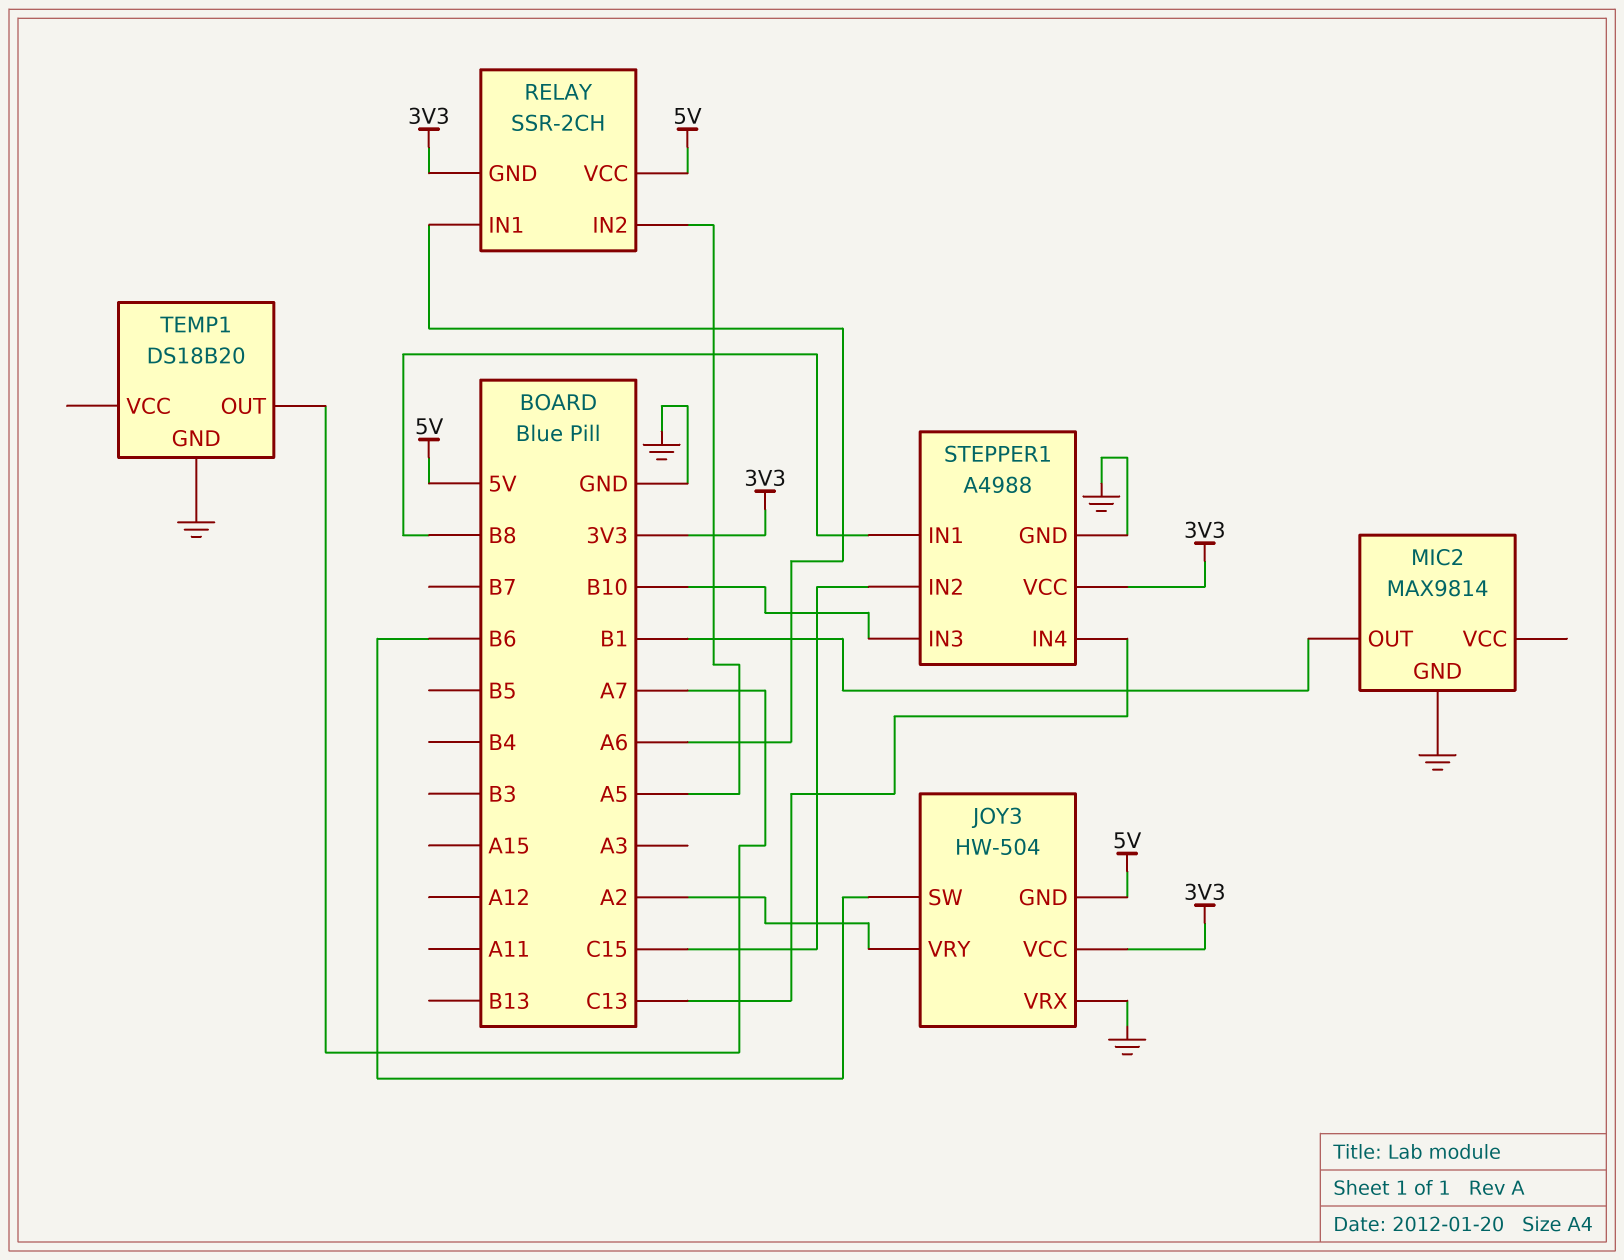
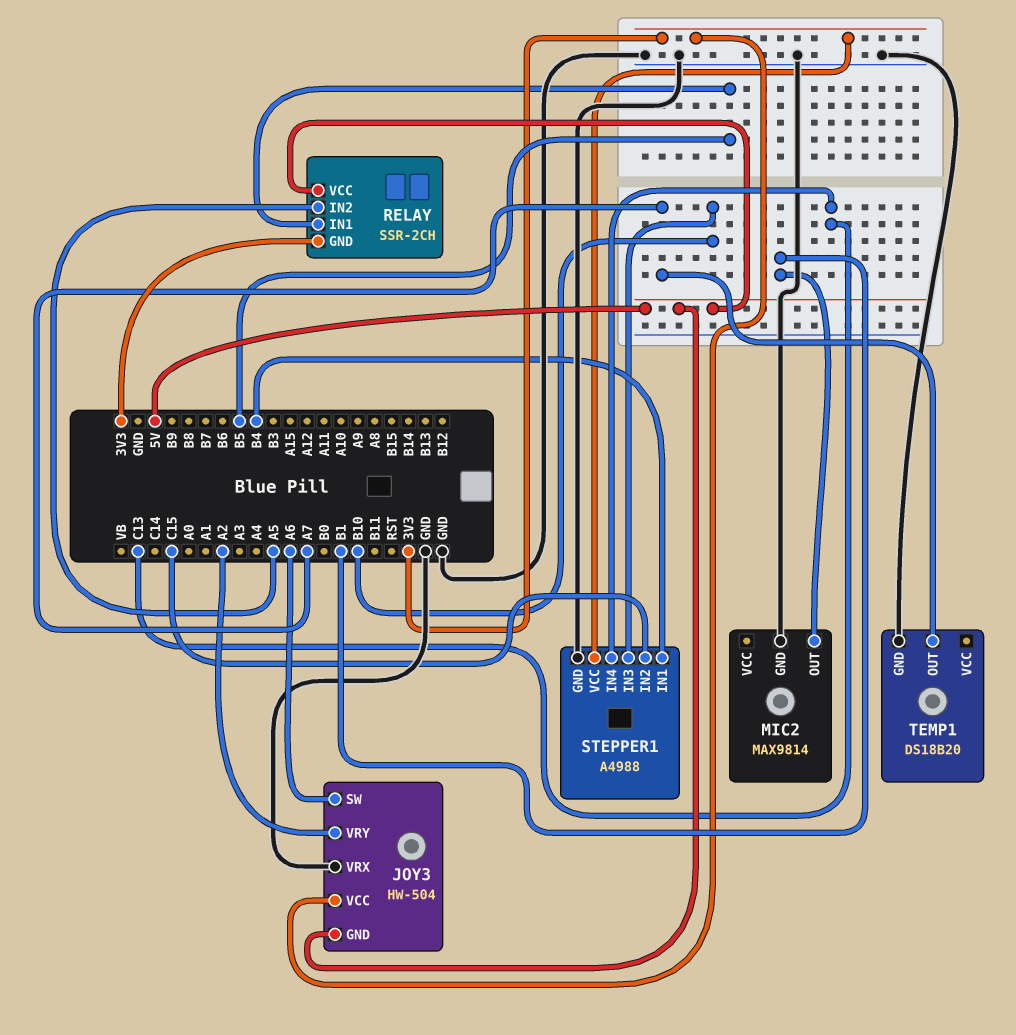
JOY3 pin SW: B6 -> A6
RELAY pin IN1: A6 -> B5
STEPPER1 pin IN1: B8 -> B4

